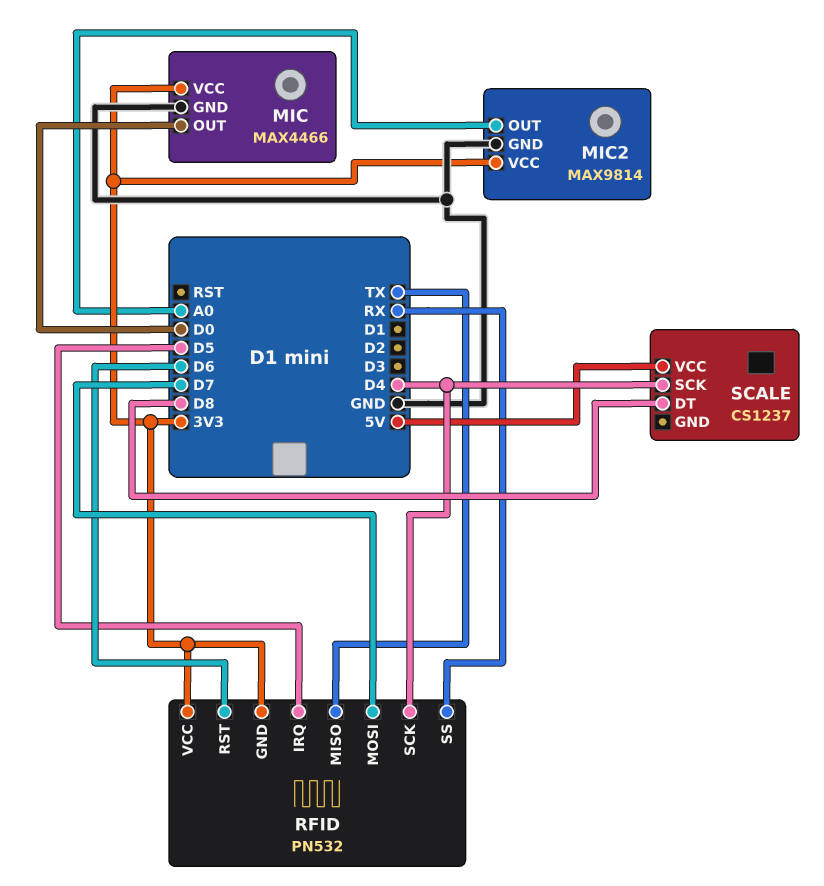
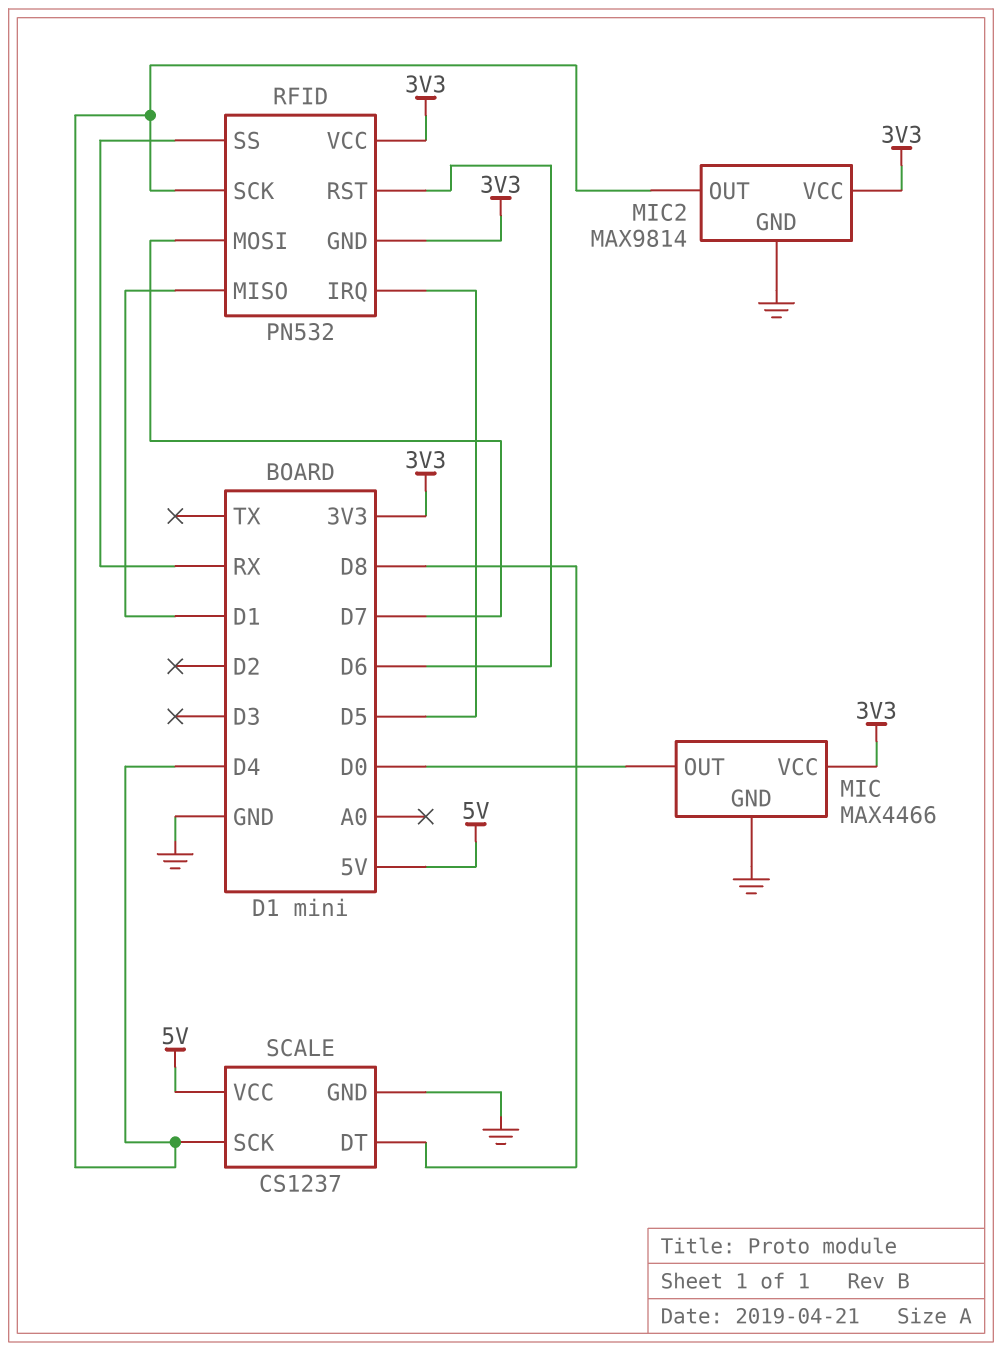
MIC2 pin OUT: A0 -> D4
RFID pin MISO: TX -> D1
SCALE pin GND: none -> GND

